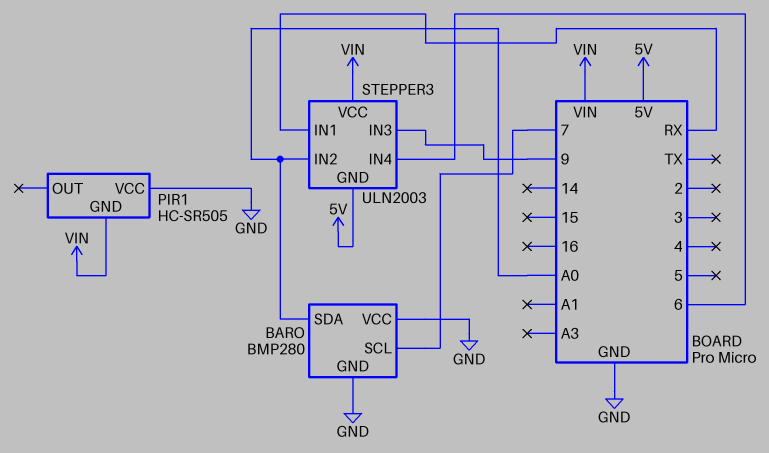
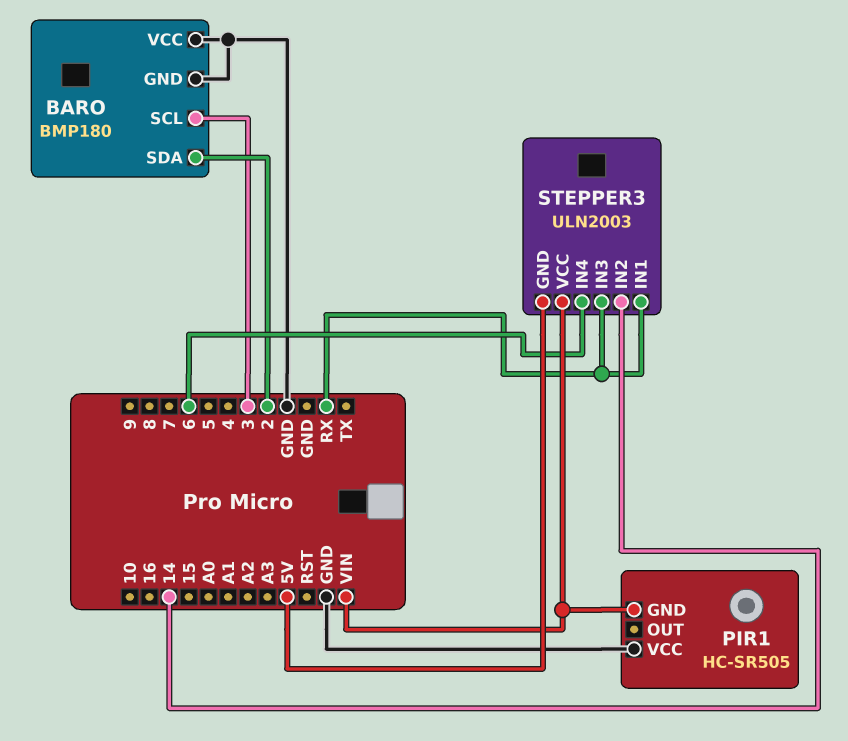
BARO: BMP280 -> BMP180
BARO pin SCL: 7 -> 3
BARO pin SDA: A0 -> 2
STEPPER3 pin IN2: A0 -> 14
STEPPER3 pin IN3: 9 -> RX

